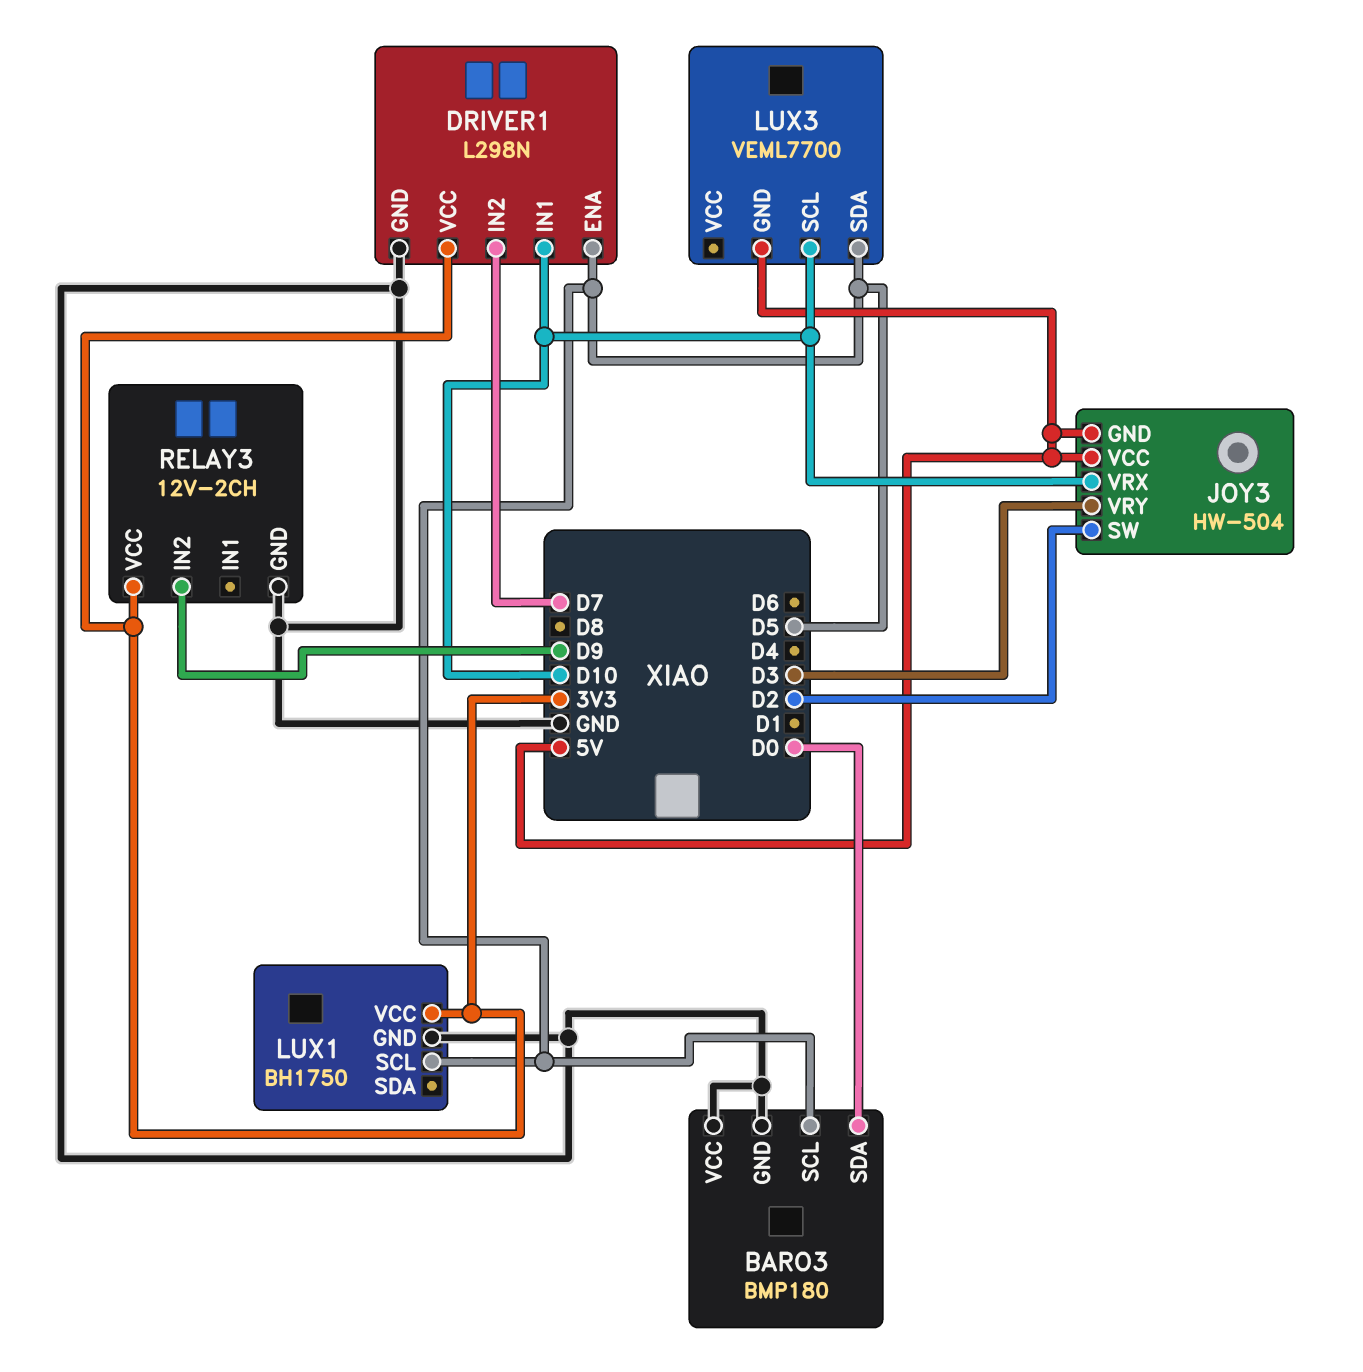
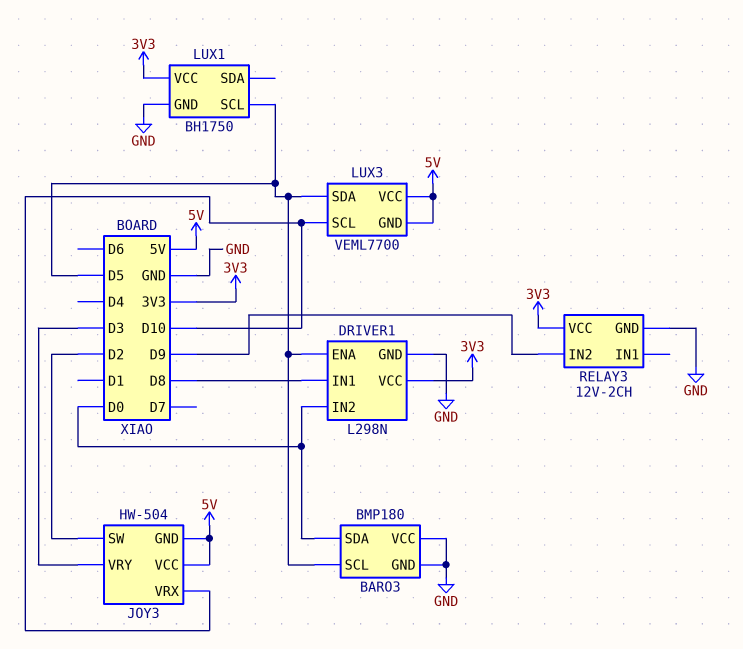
DRIVER1 pin IN1: D10 -> D8
DRIVER1 pin IN2: D7 -> D0
LUX3 pin VCC: none -> 5V

